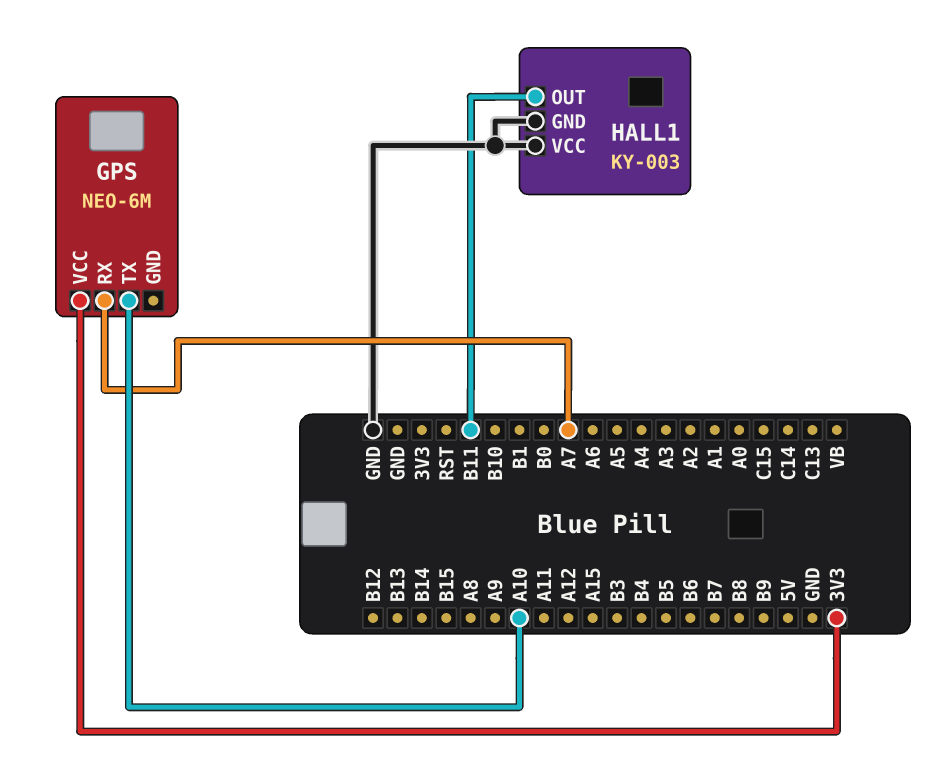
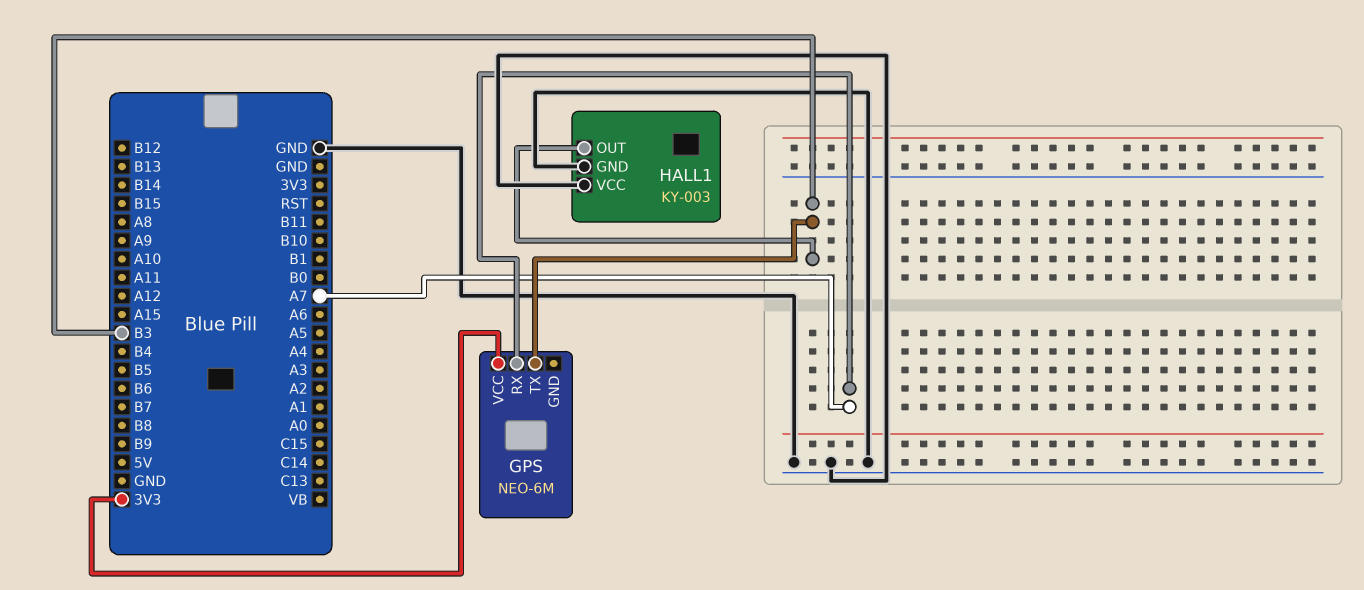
GPS pin TX: A10 -> B3
HALL1 pin OUT: B11 -> B3

